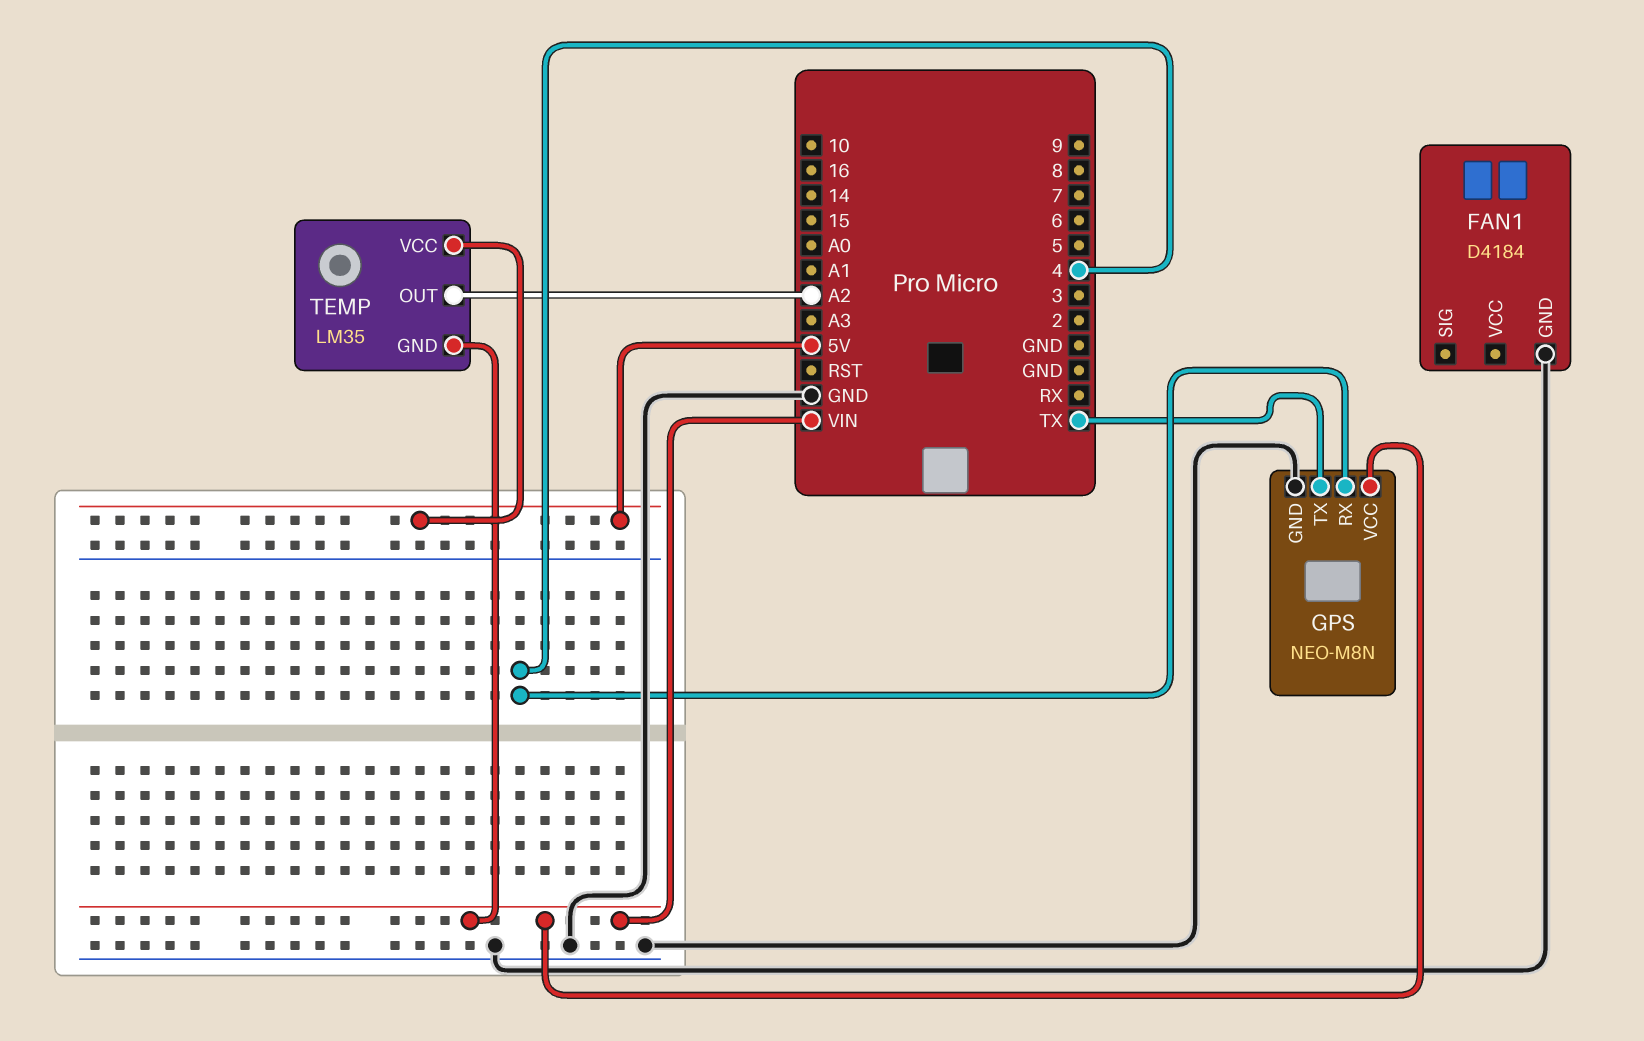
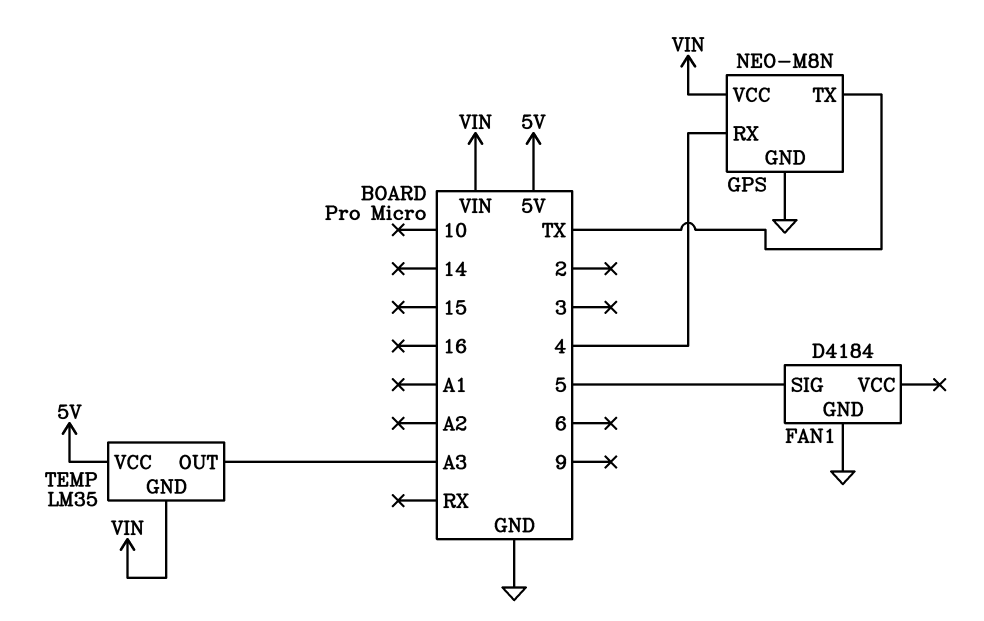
FAN1 pin SIG: none -> 5
TEMP pin OUT: A2 -> A3

